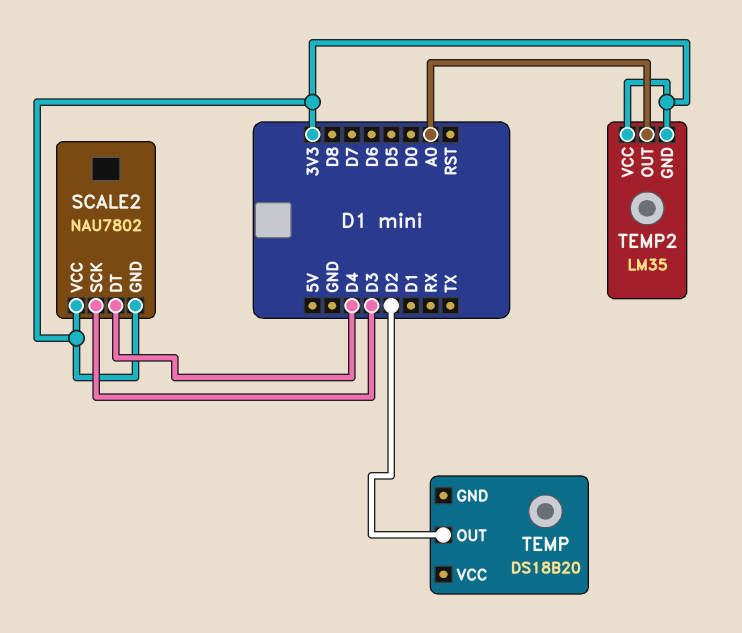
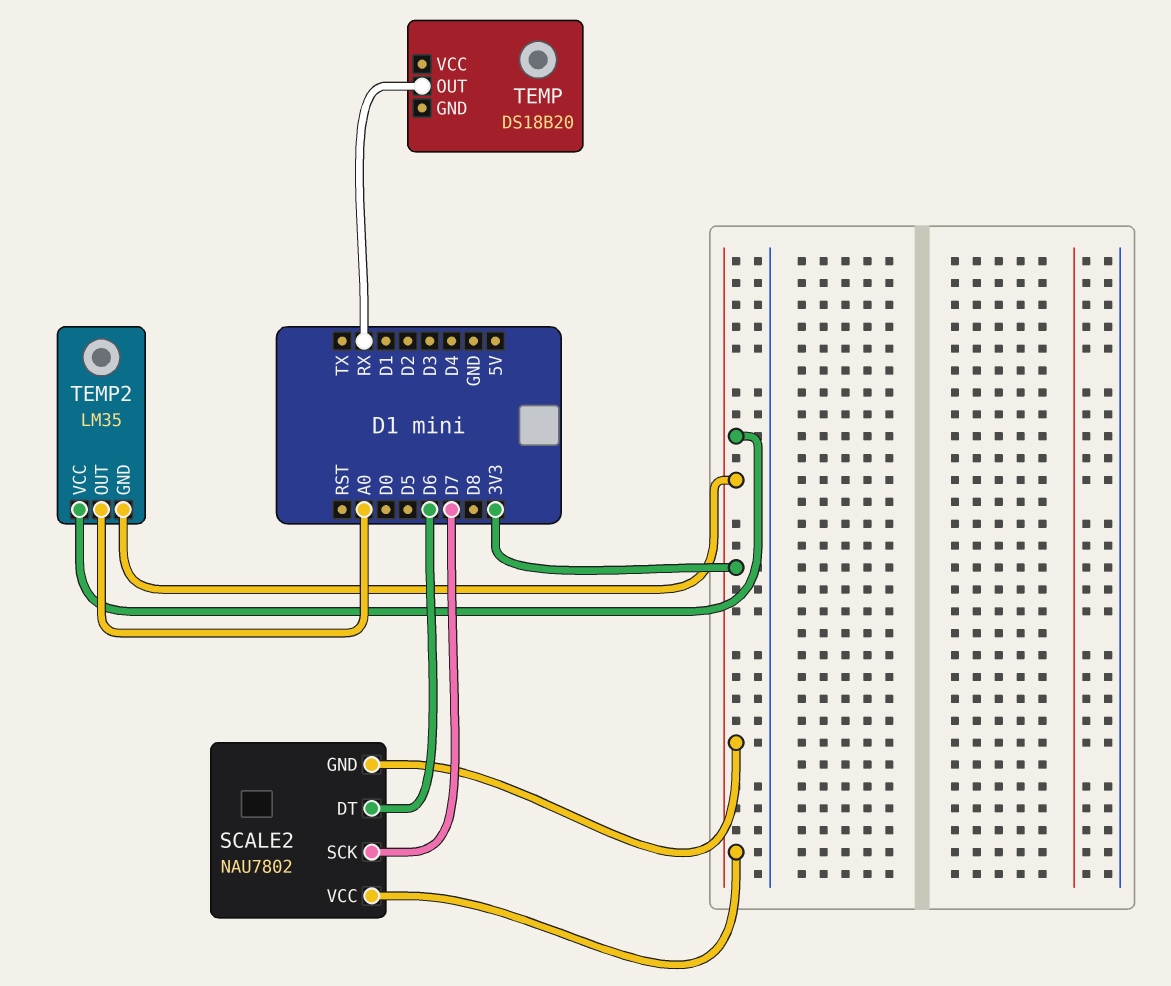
SCALE2 pin DT: D4 -> D6
SCALE2 pin SCK: D3 -> D7
TEMP pin OUT: D2 -> RX

